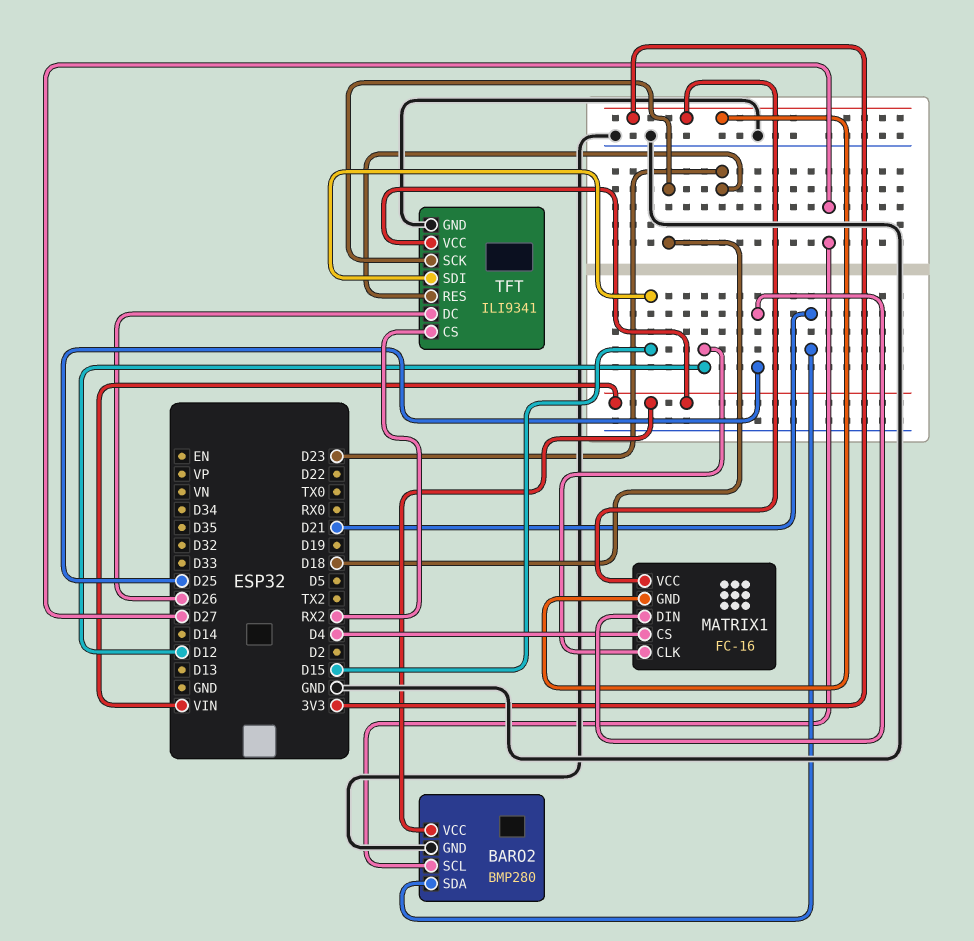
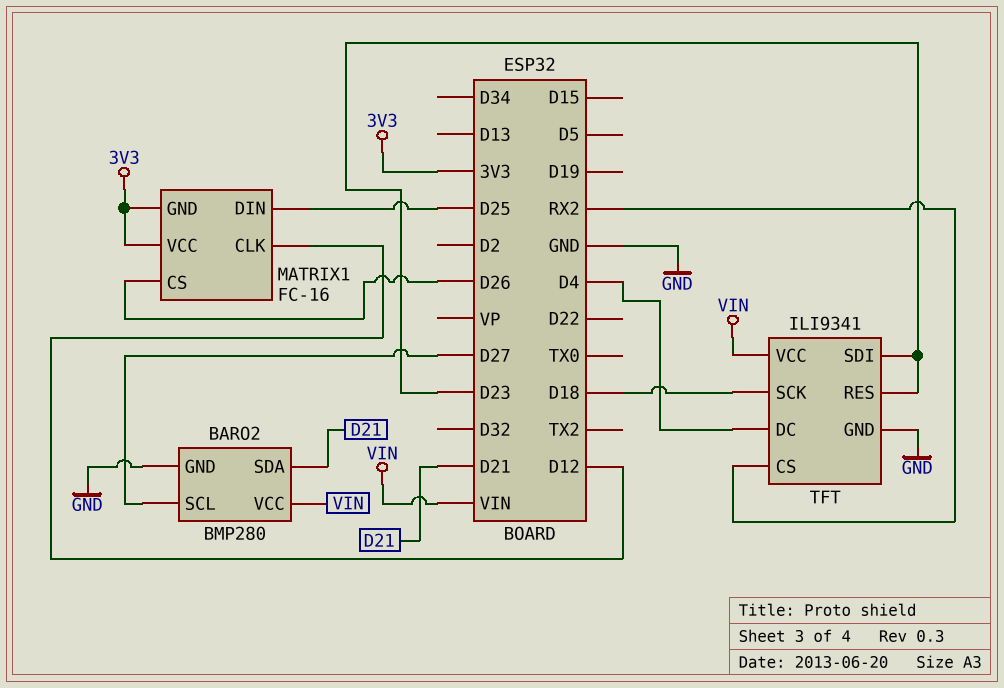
MATRIX1 pin CS: D4 -> D26
TFT pin DC: D26 -> D4
TFT pin SDI: D15 -> D23

